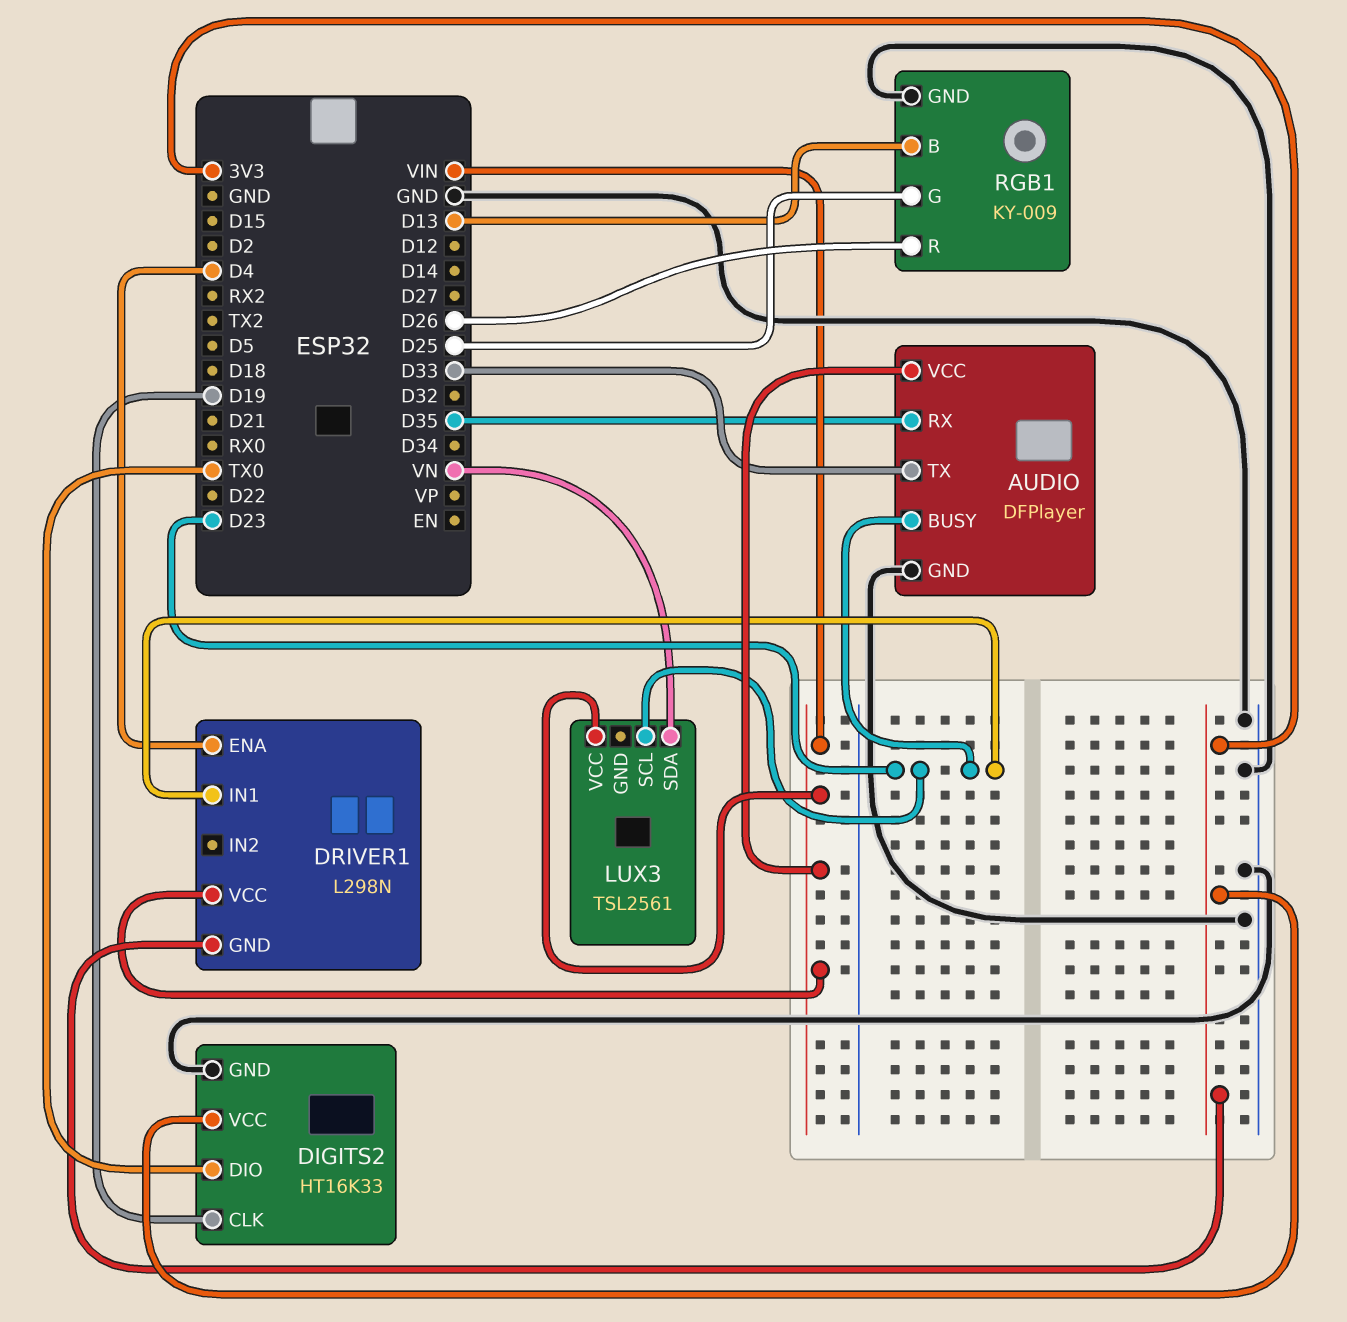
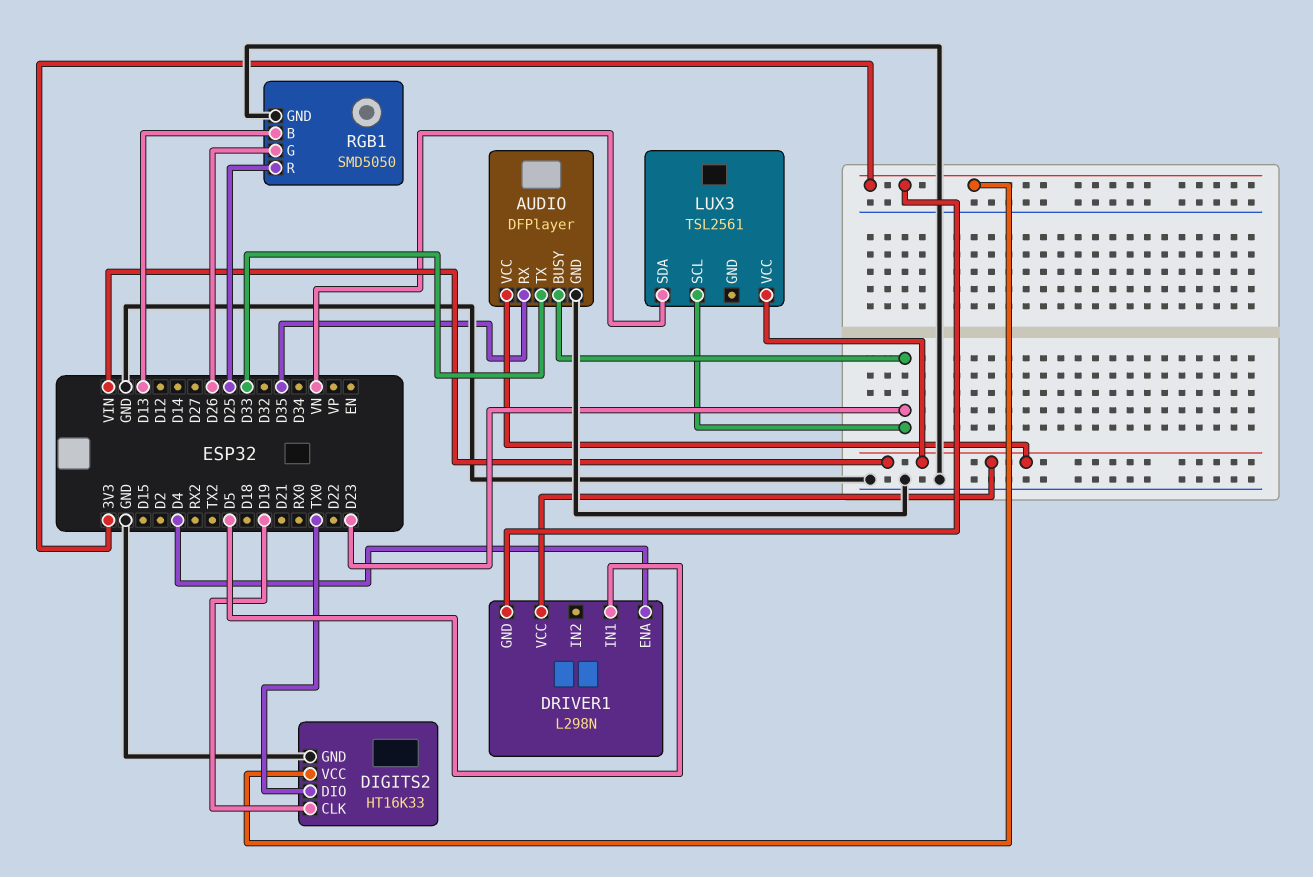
DRIVER1 pin IN1: D23 -> D5
RGB1: KY-009 -> SMD5050
RGB1 pin G: D25 -> D26
RGB1 pin R: D26 -> D25

